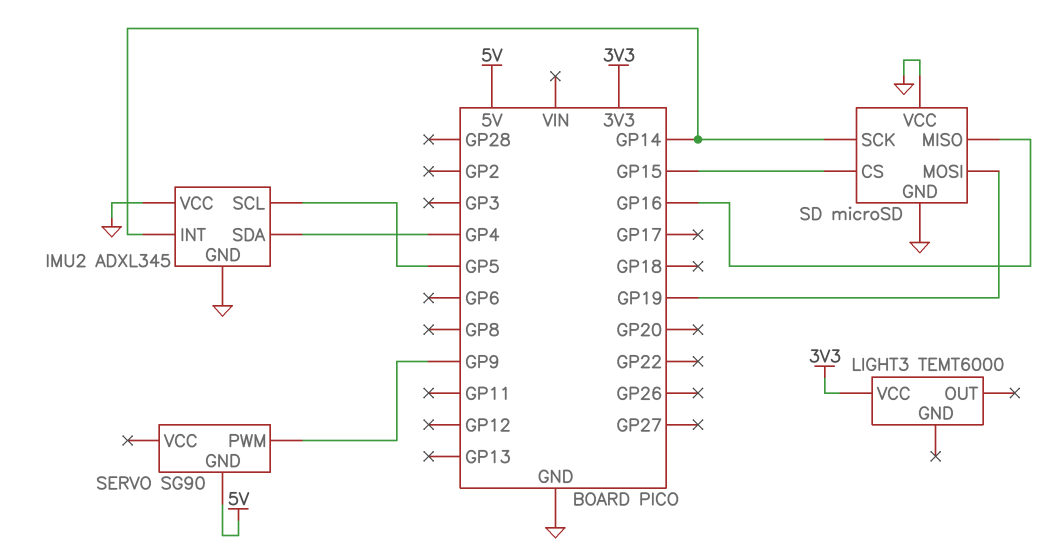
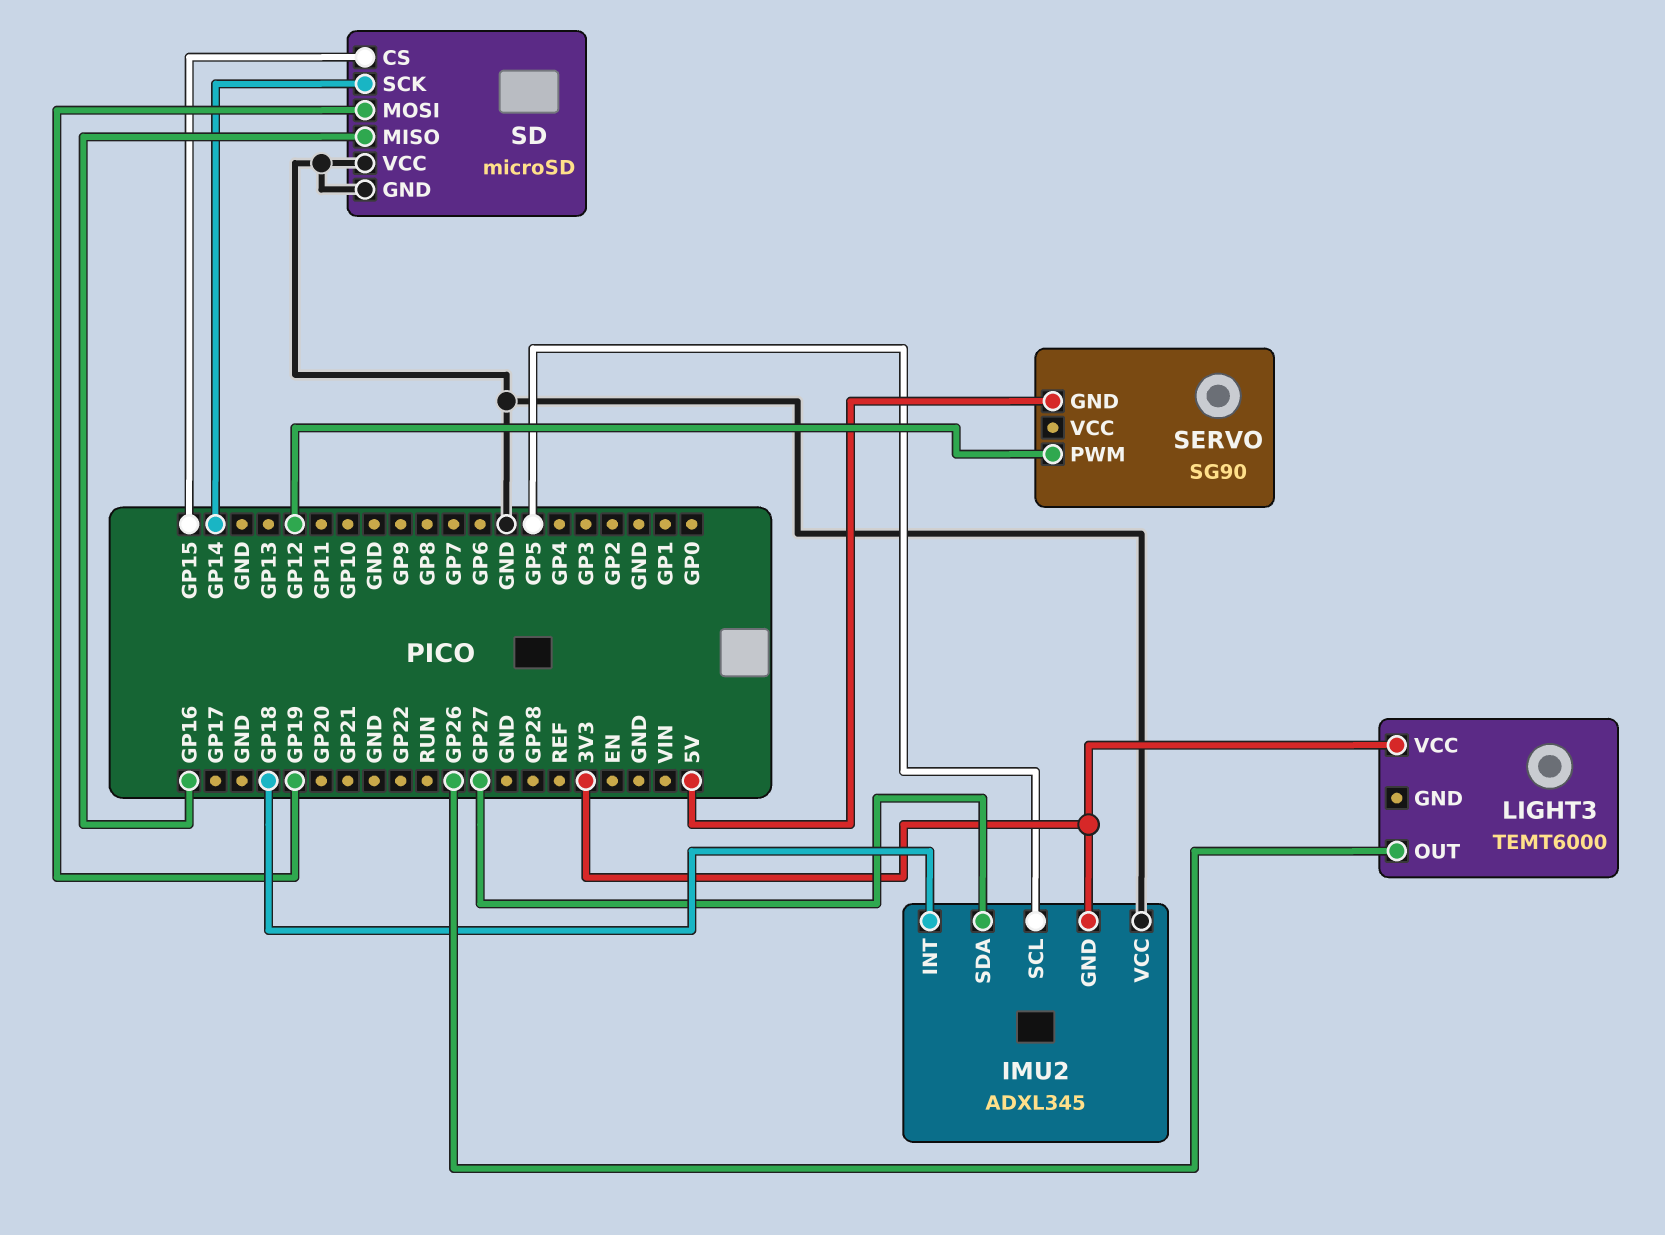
IMU2 pin GND: GND -> 3V3
IMU2 pin INT: GP14 -> GP18
IMU2 pin SDA: GP4 -> GP27
LIGHT3 pin OUT: none -> GP26
SERVO pin PWM: GP9 -> GP12

